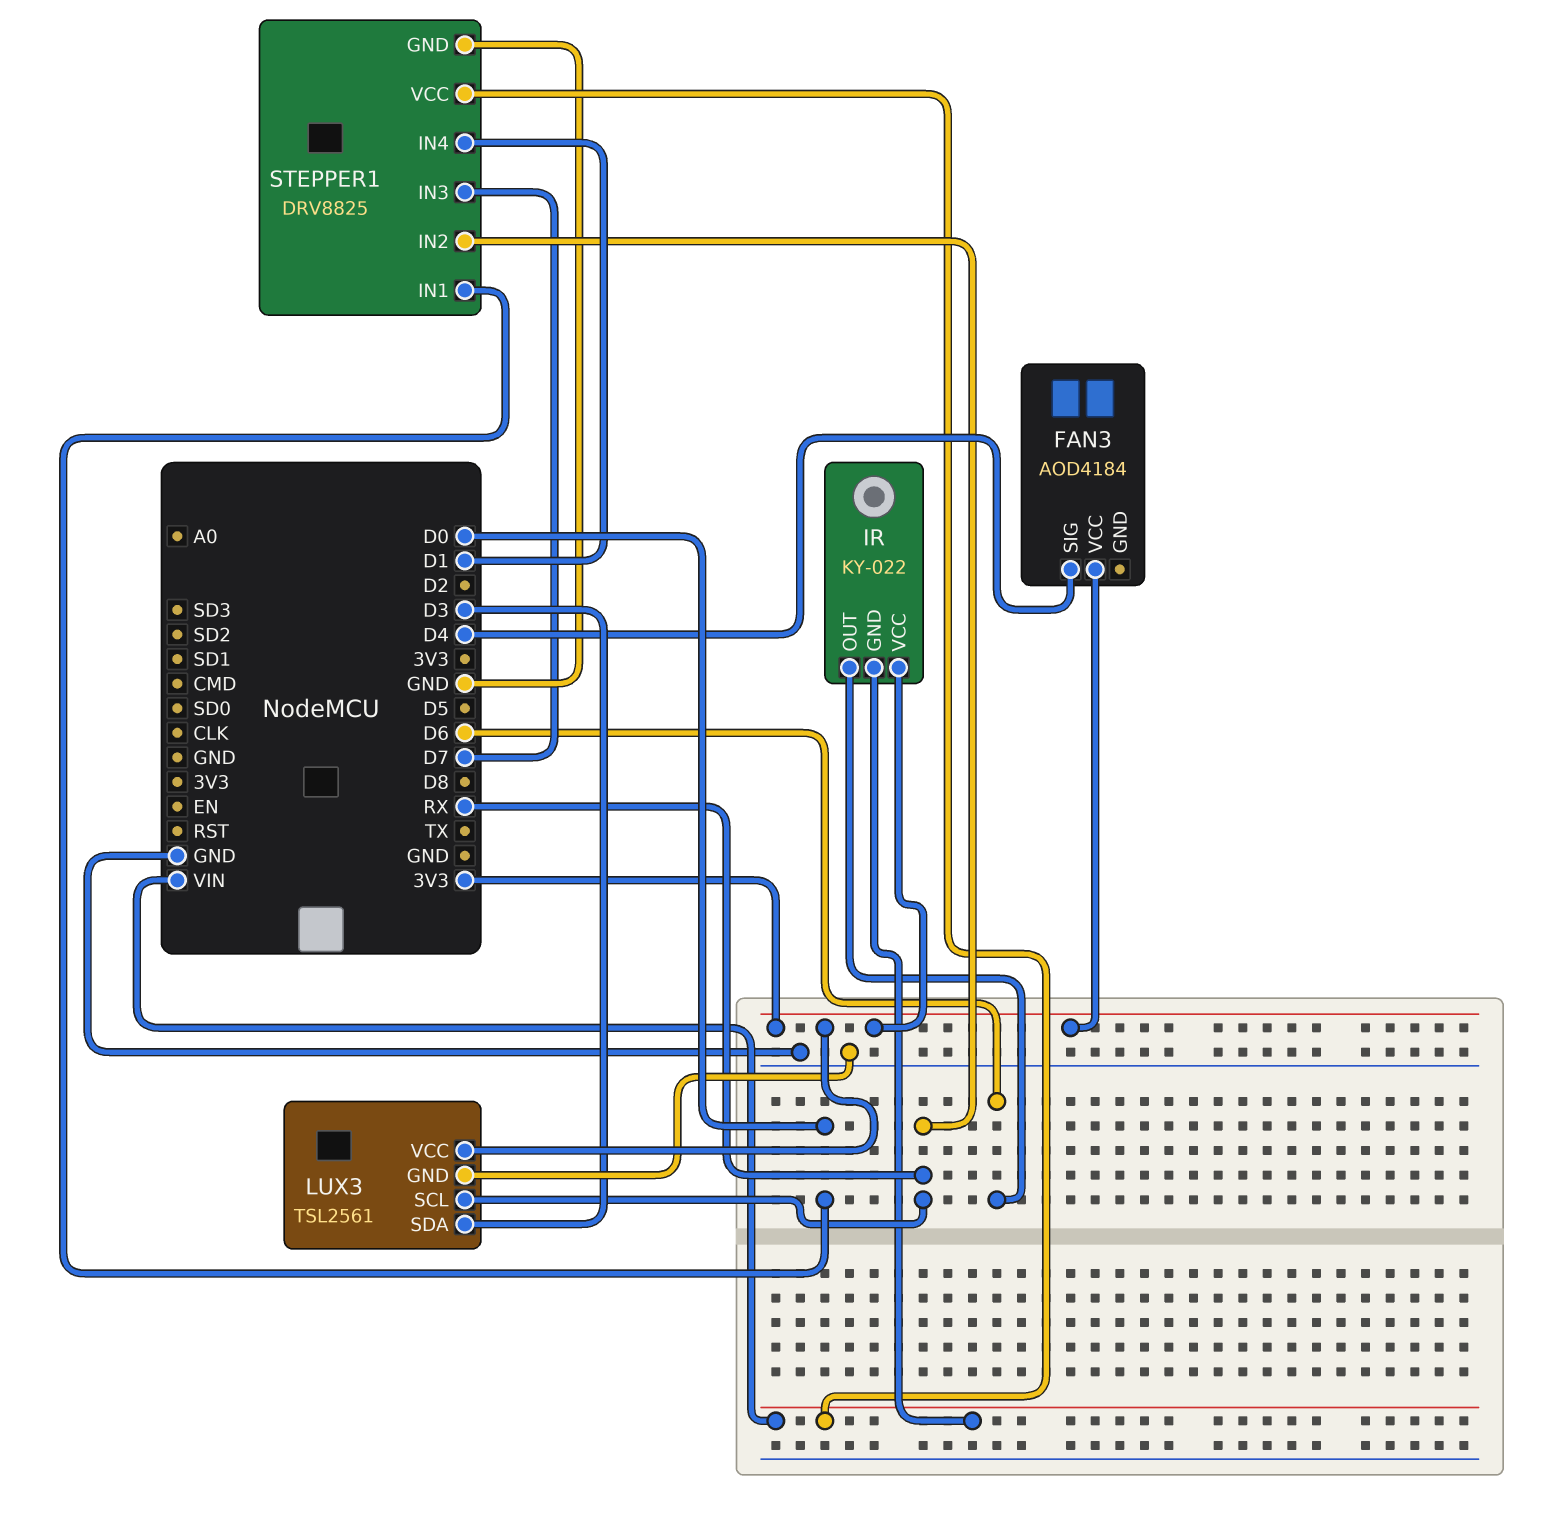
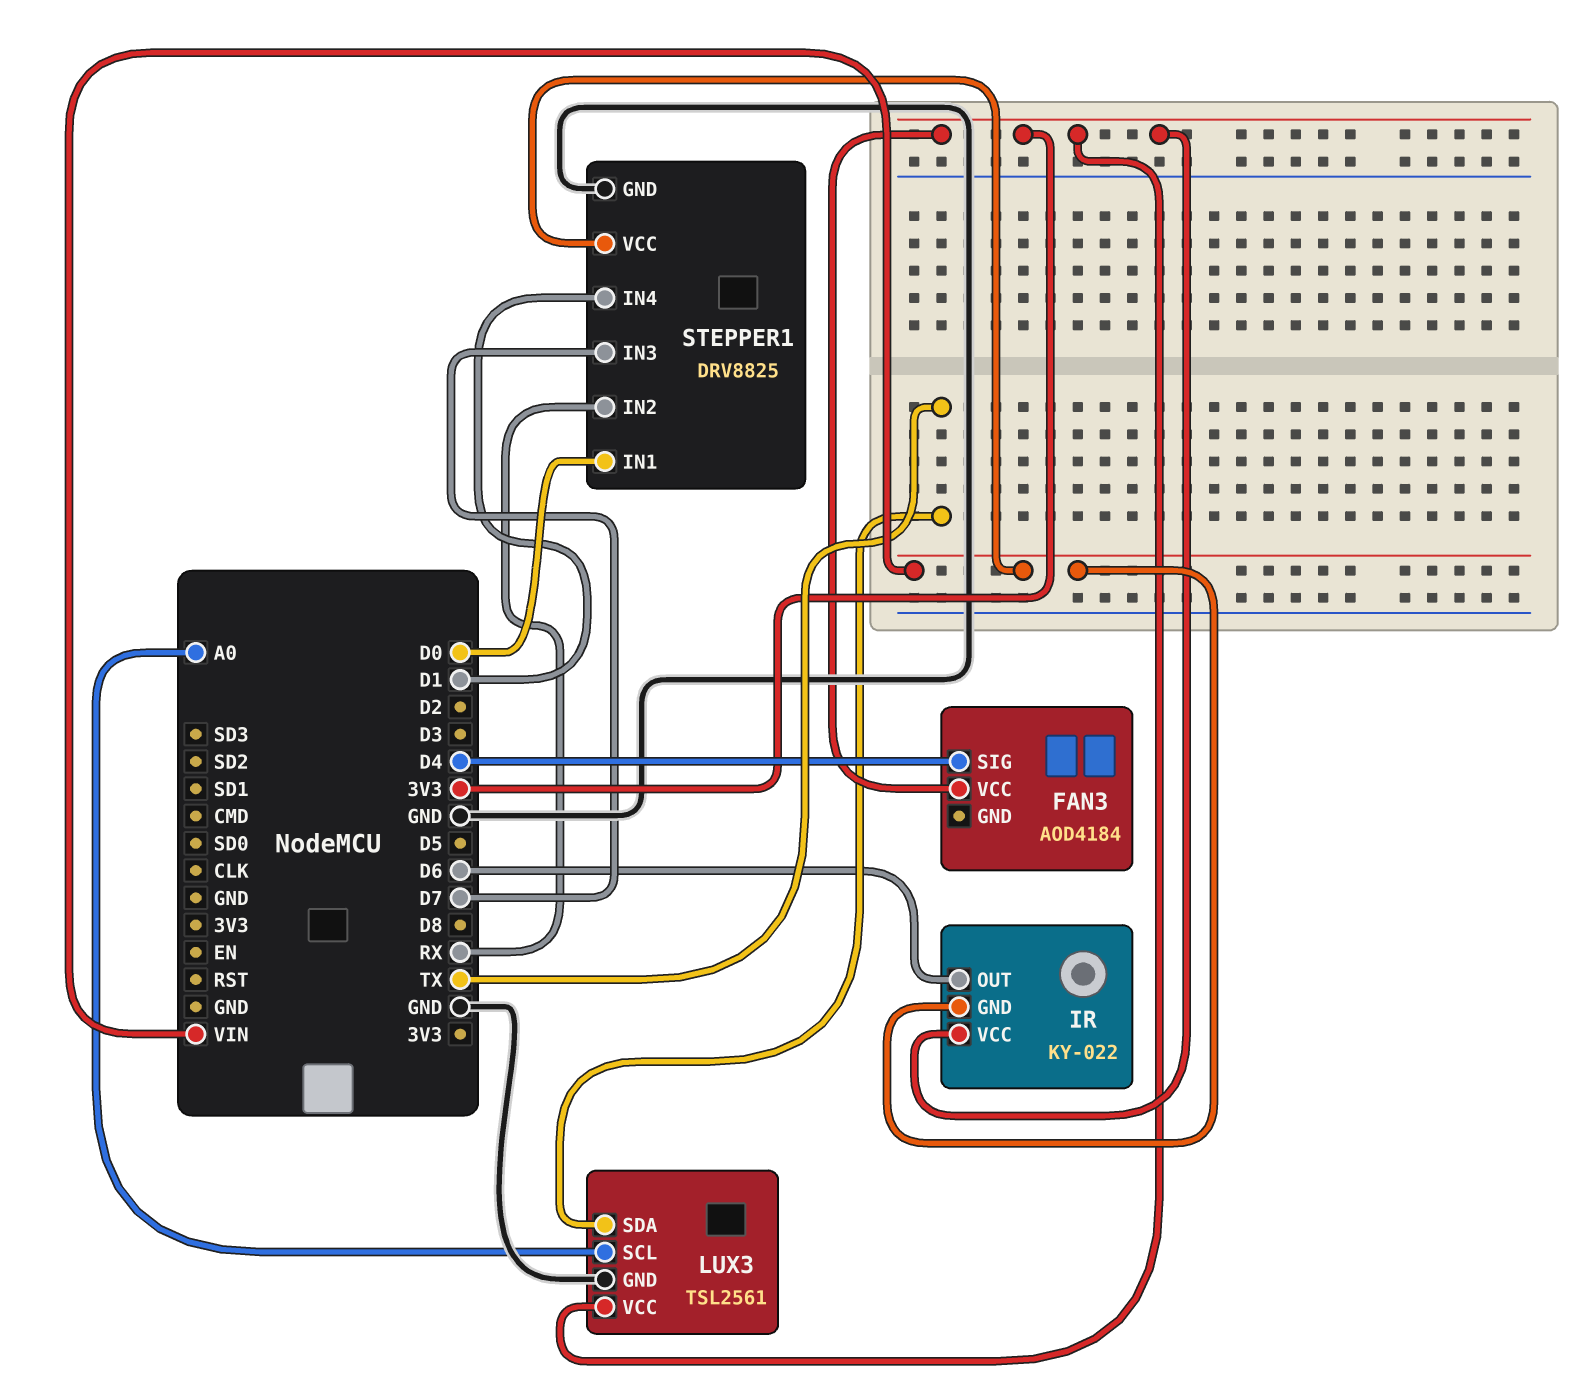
LUX3 pin SCL: RX -> A0
LUX3 pin SDA: D3 -> TX

